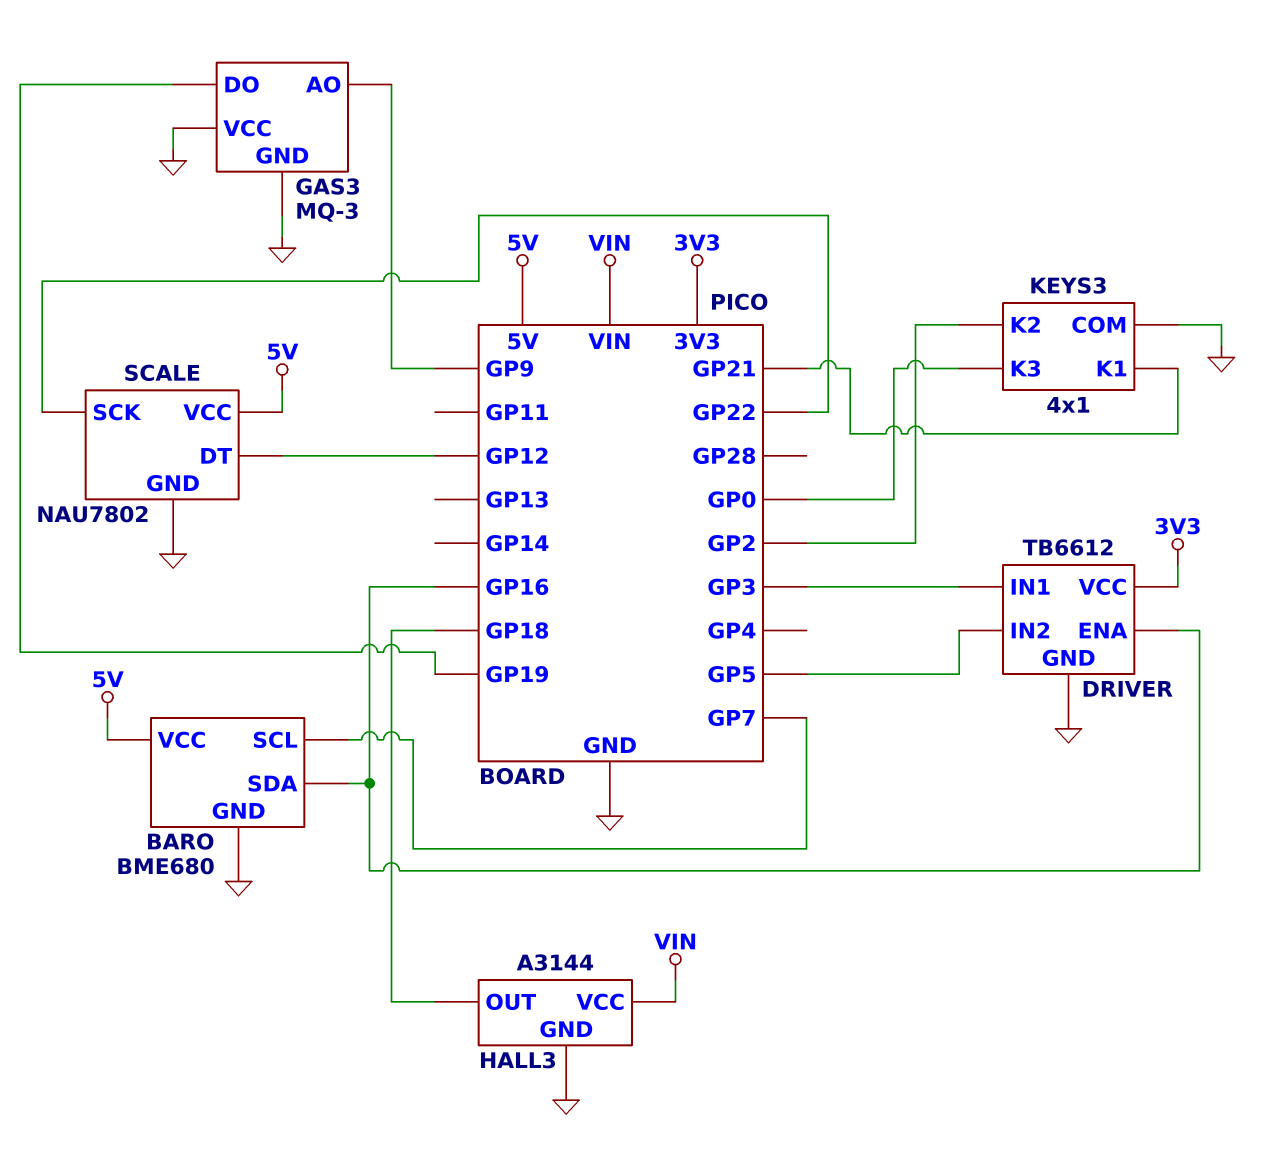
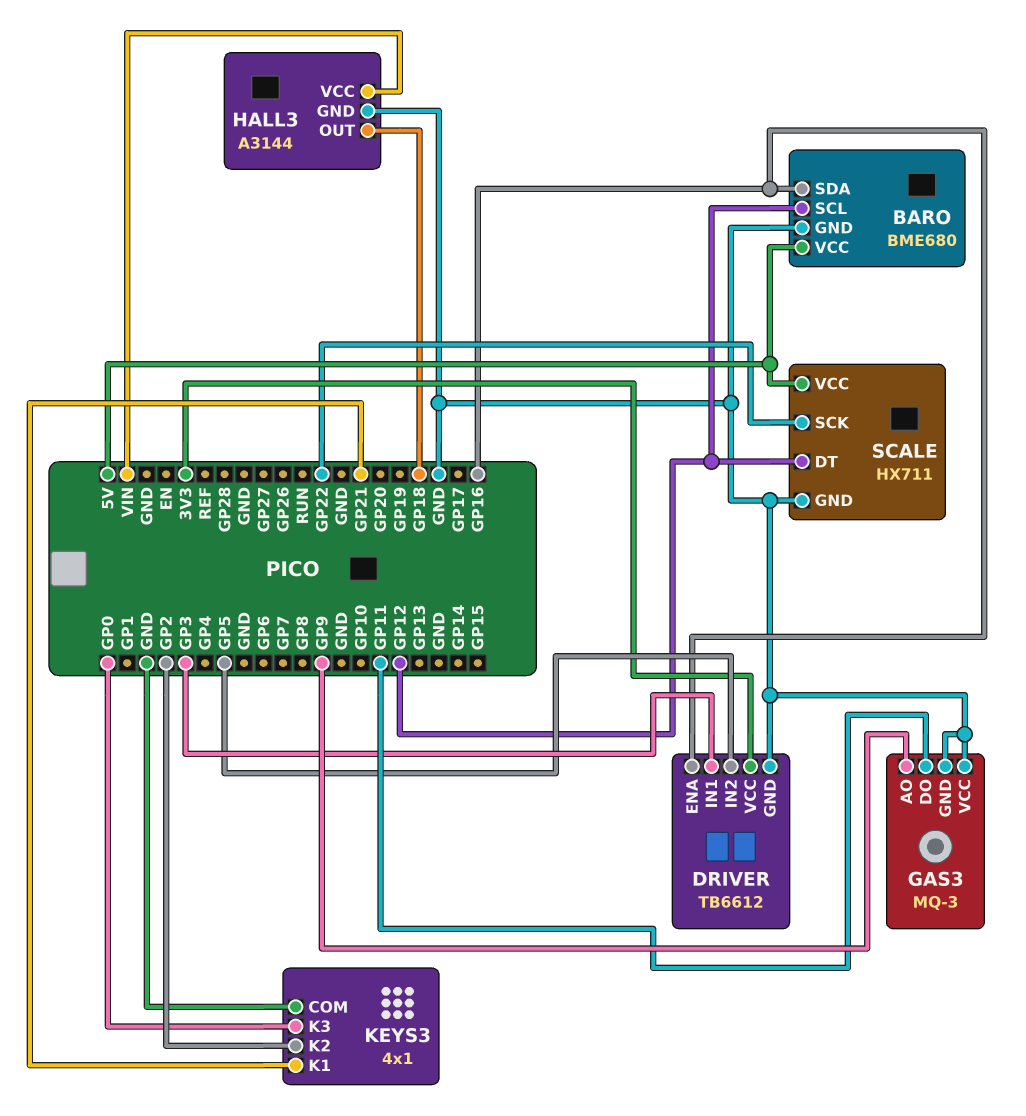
BARO pin SCL: GP7 -> GP12
GAS3 pin DO: GP19 -> GP11
SCALE: NAU7802 -> HX711

